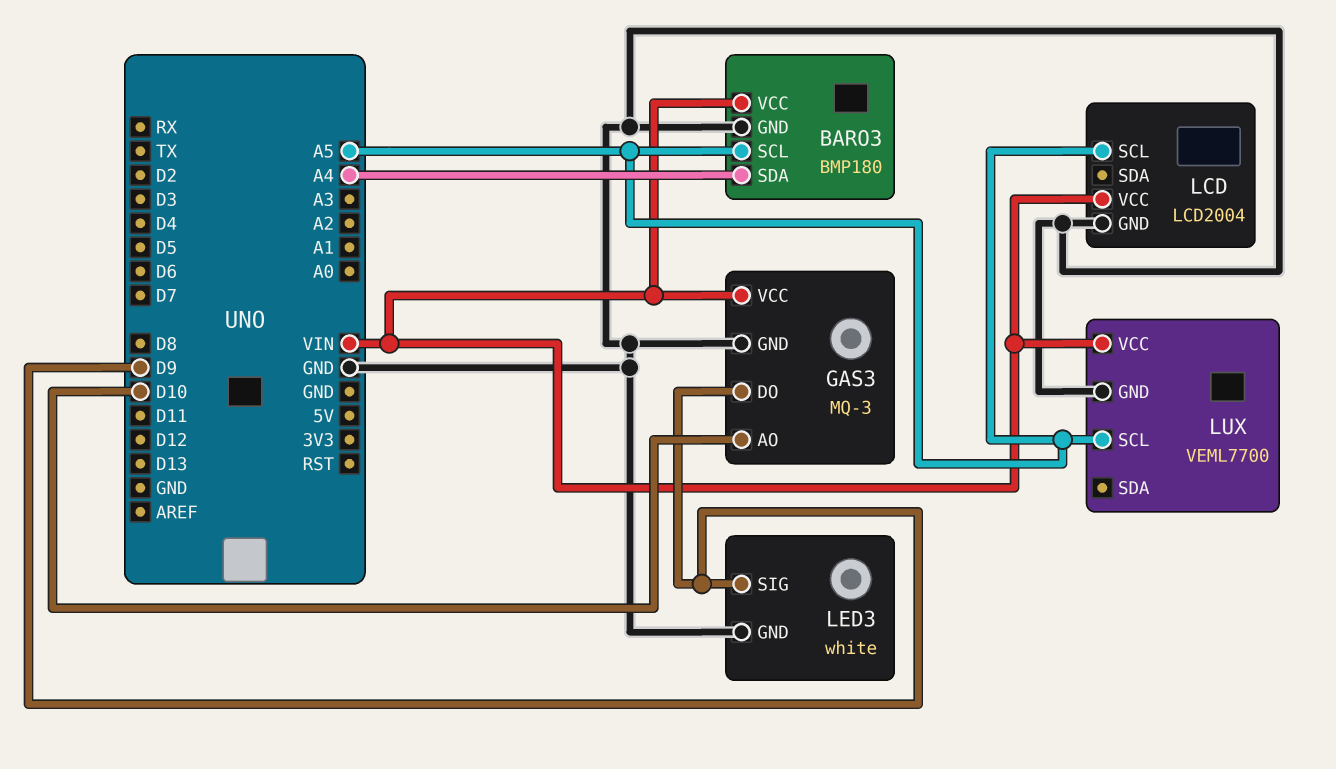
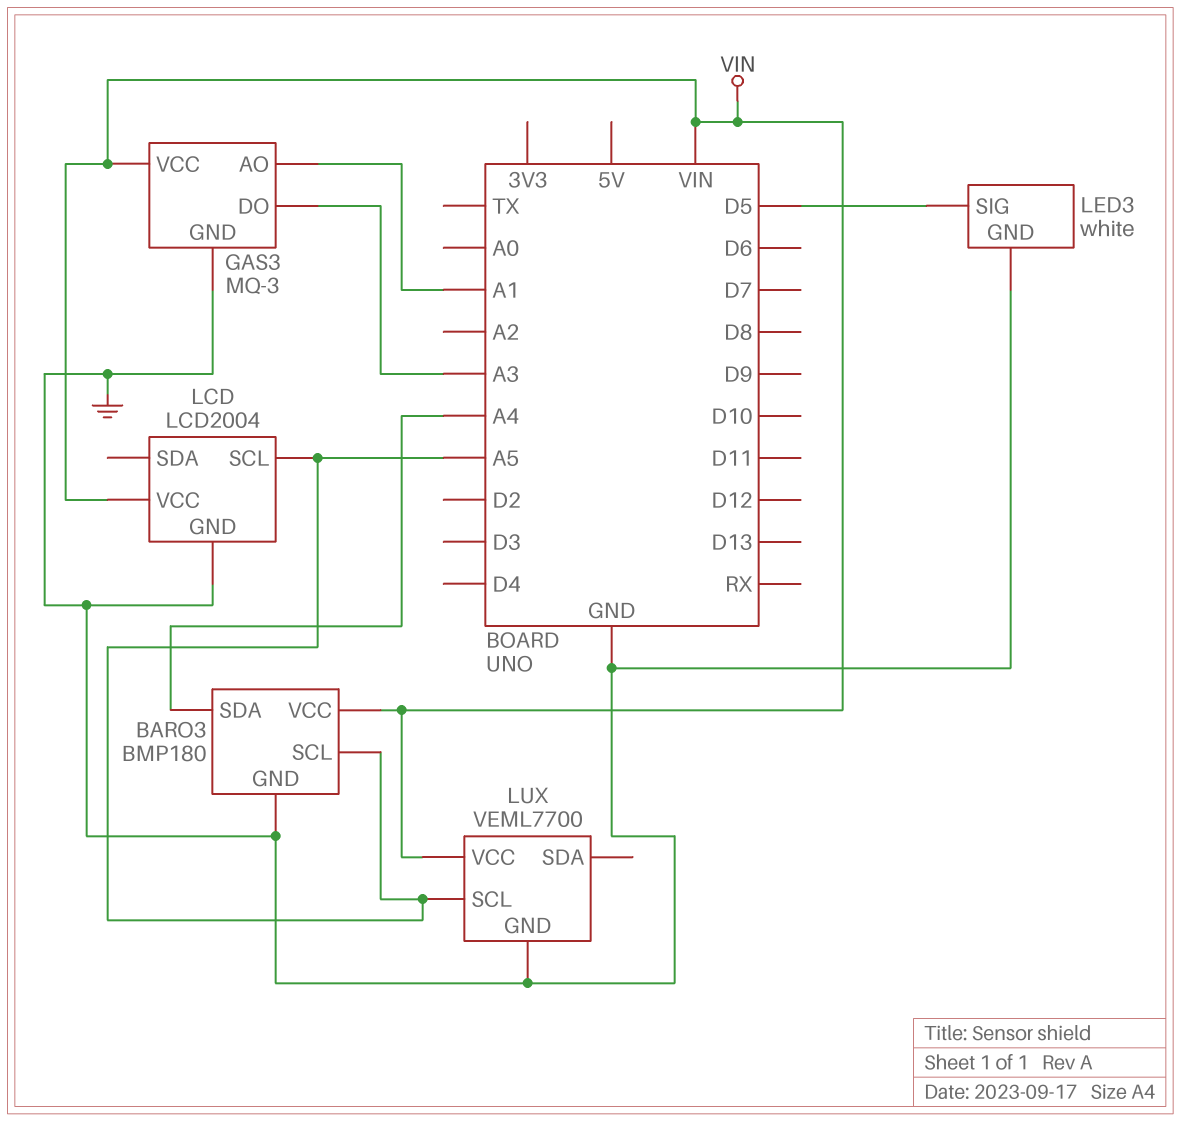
GAS3 pin AO: D10 -> A1
GAS3 pin DO: D9 -> A3
LED3 pin SIG: D9 -> D5

